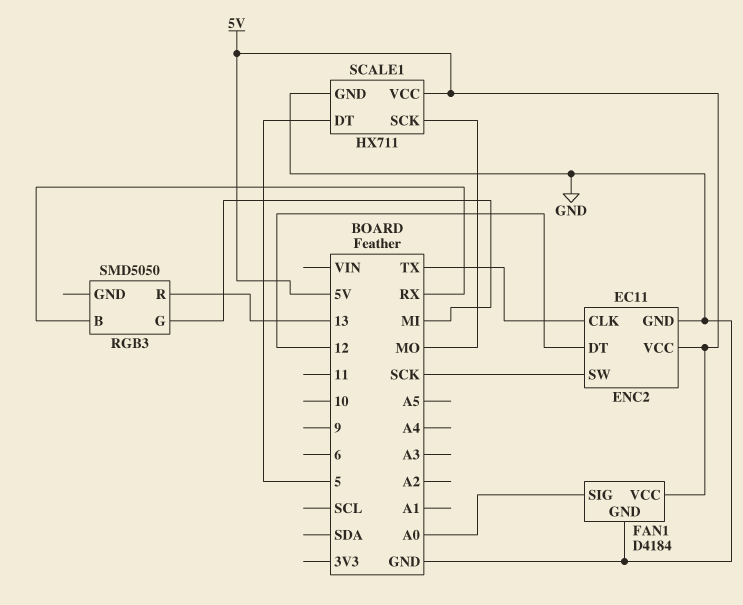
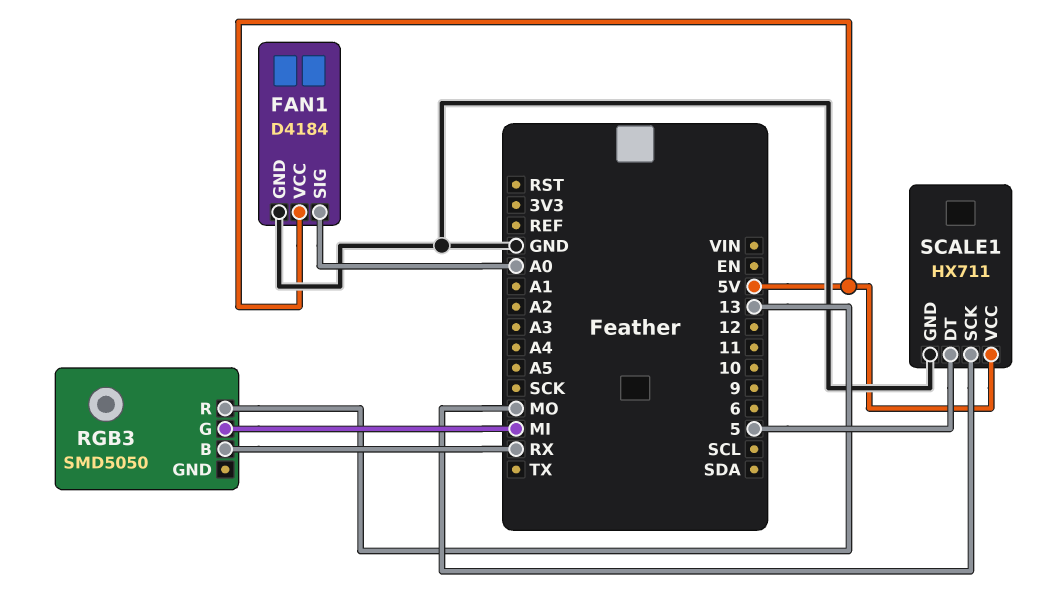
ENC2: EC11 -> none
ENC2 pin CLK: TX -> none
ENC2 pin DT: 12 -> none
ENC2 pin GND: GND -> none
ENC2 pin SW: SCK -> none
ENC2 pin VCC: 5V -> none

